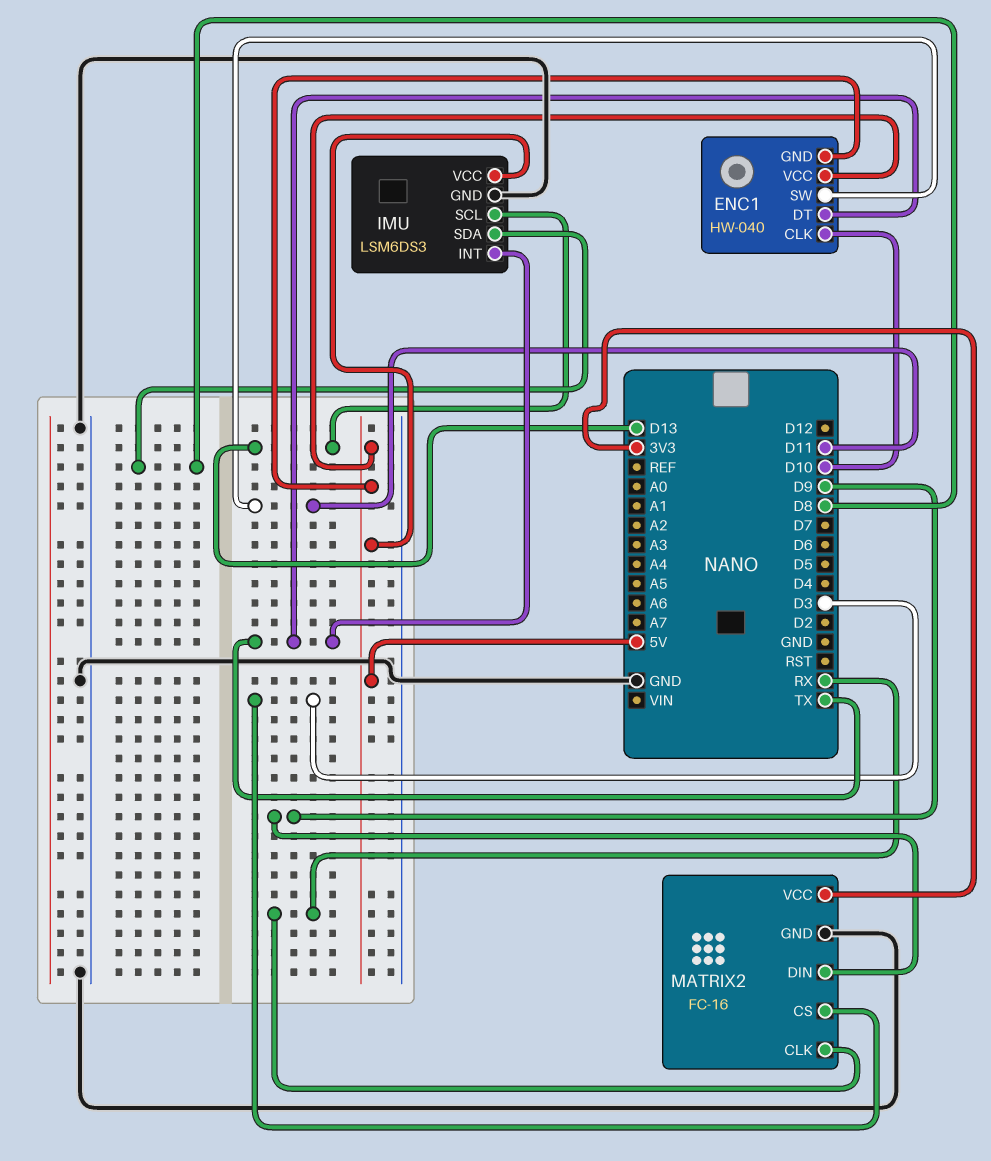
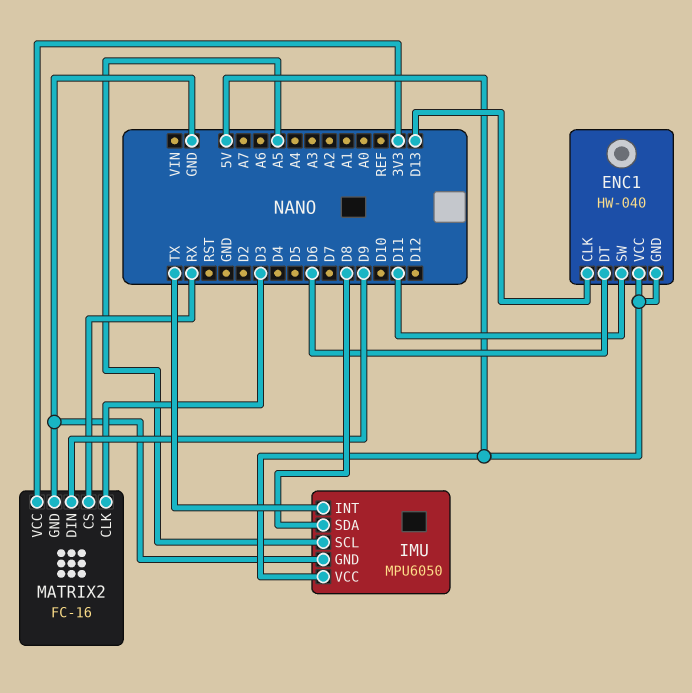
ENC1 pin CLK: D10 -> D13
ENC1 pin DT: TX -> D6
IMU: LSM6DS3 -> MPU6050
IMU pin SCL: D13 -> A5
MATRIX2 pin CLK: RX -> D3
MATRIX2 pin CS: D3 -> RX

